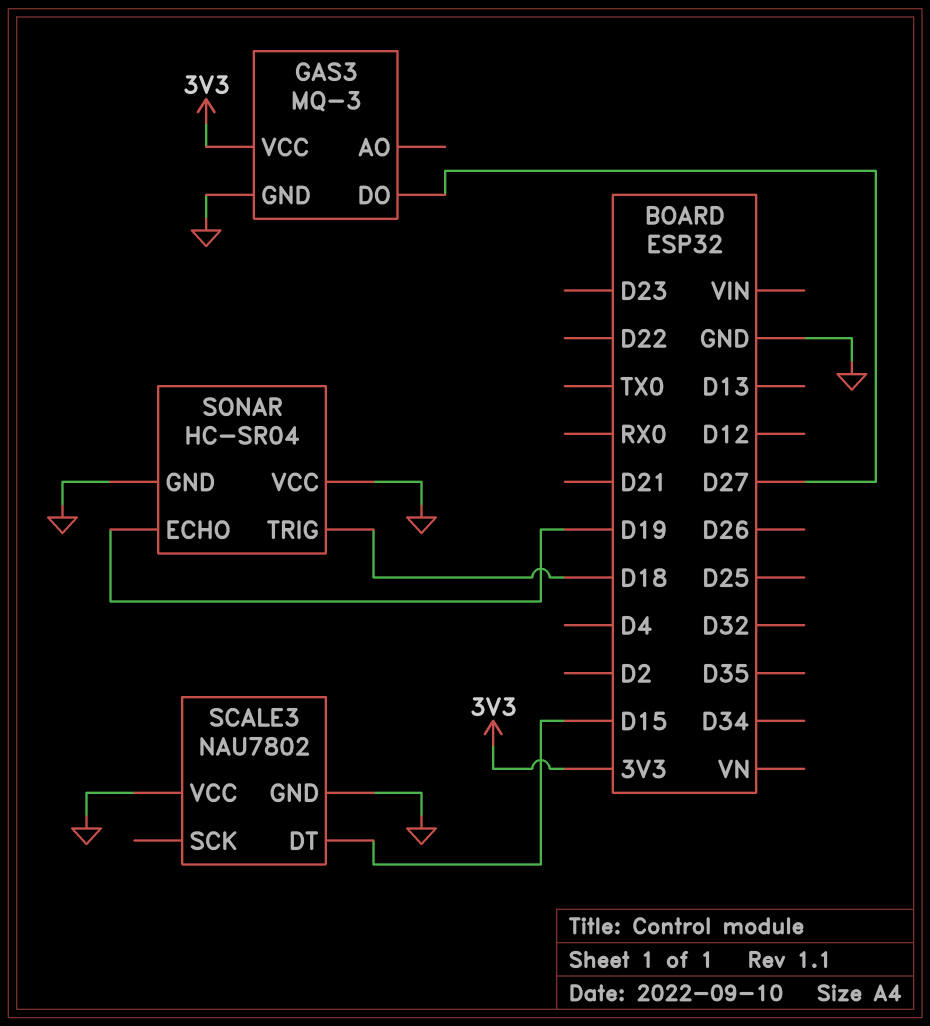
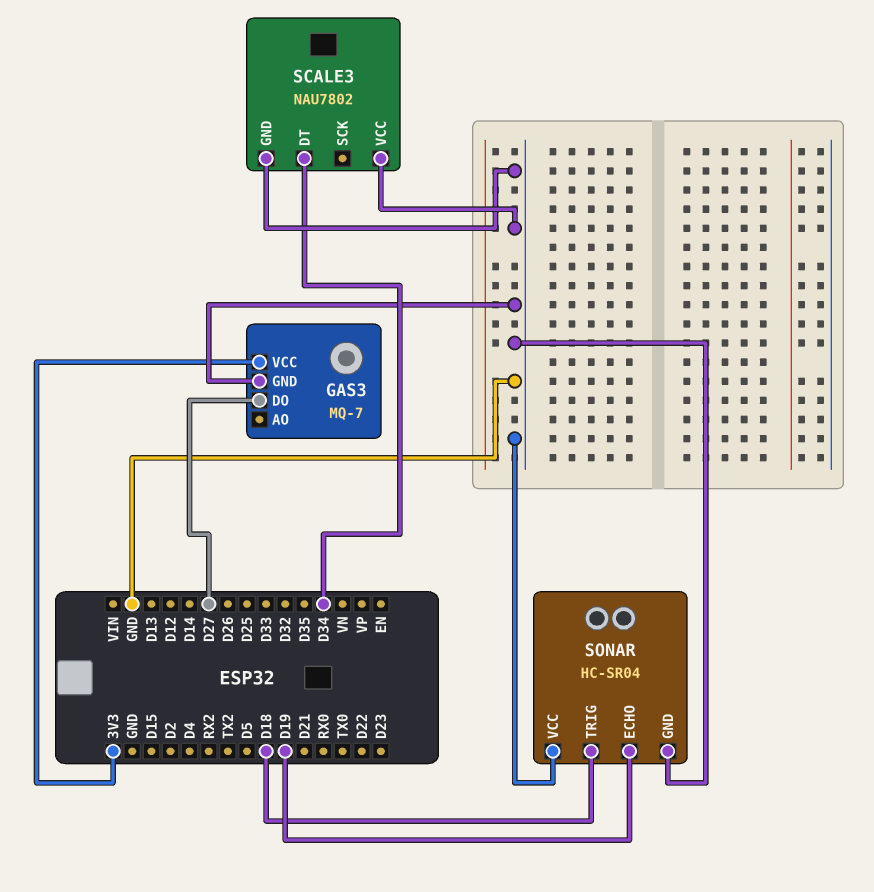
GAS3: MQ-3 -> MQ-7
SCALE3 pin DT: D15 -> D34

